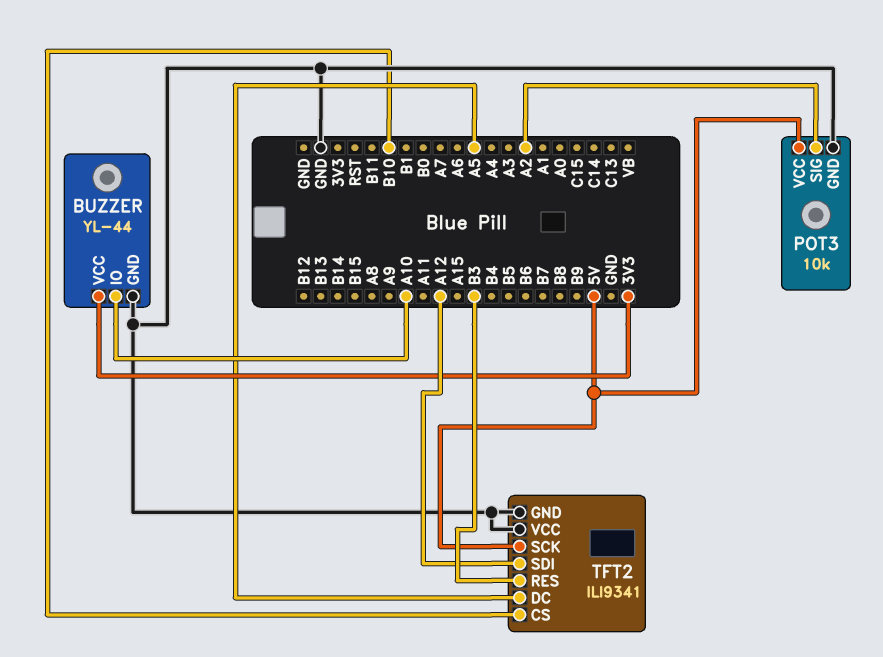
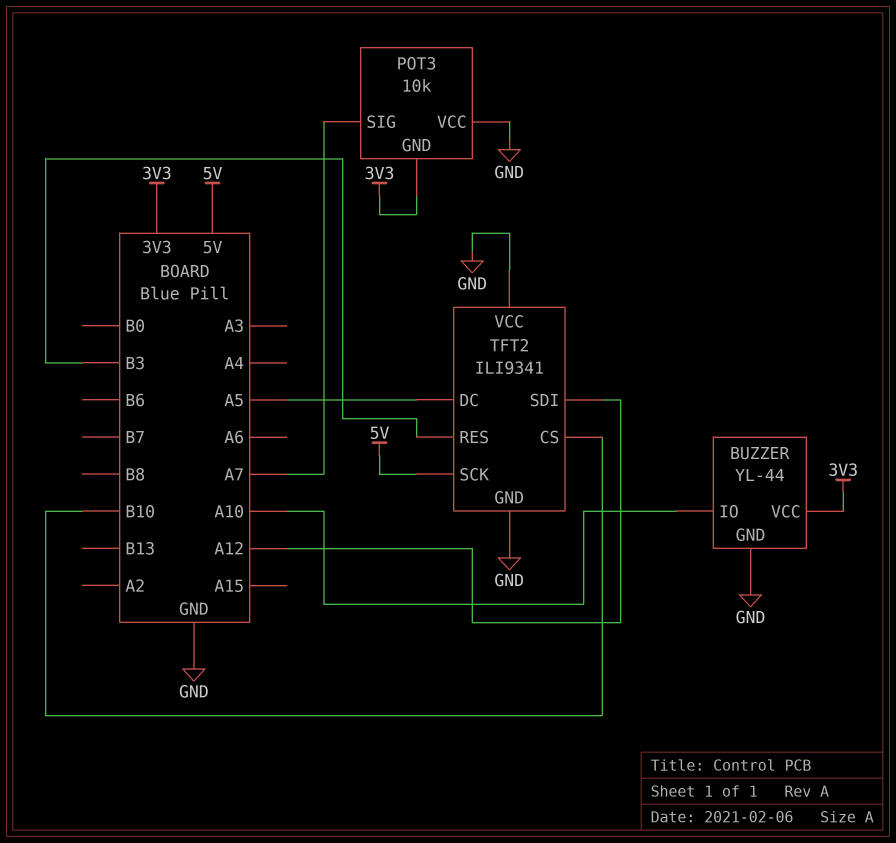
POT3 pin GND: GND -> 3V3
POT3 pin SIG: A2 -> A7
POT3 pin VCC: 5V -> GND

